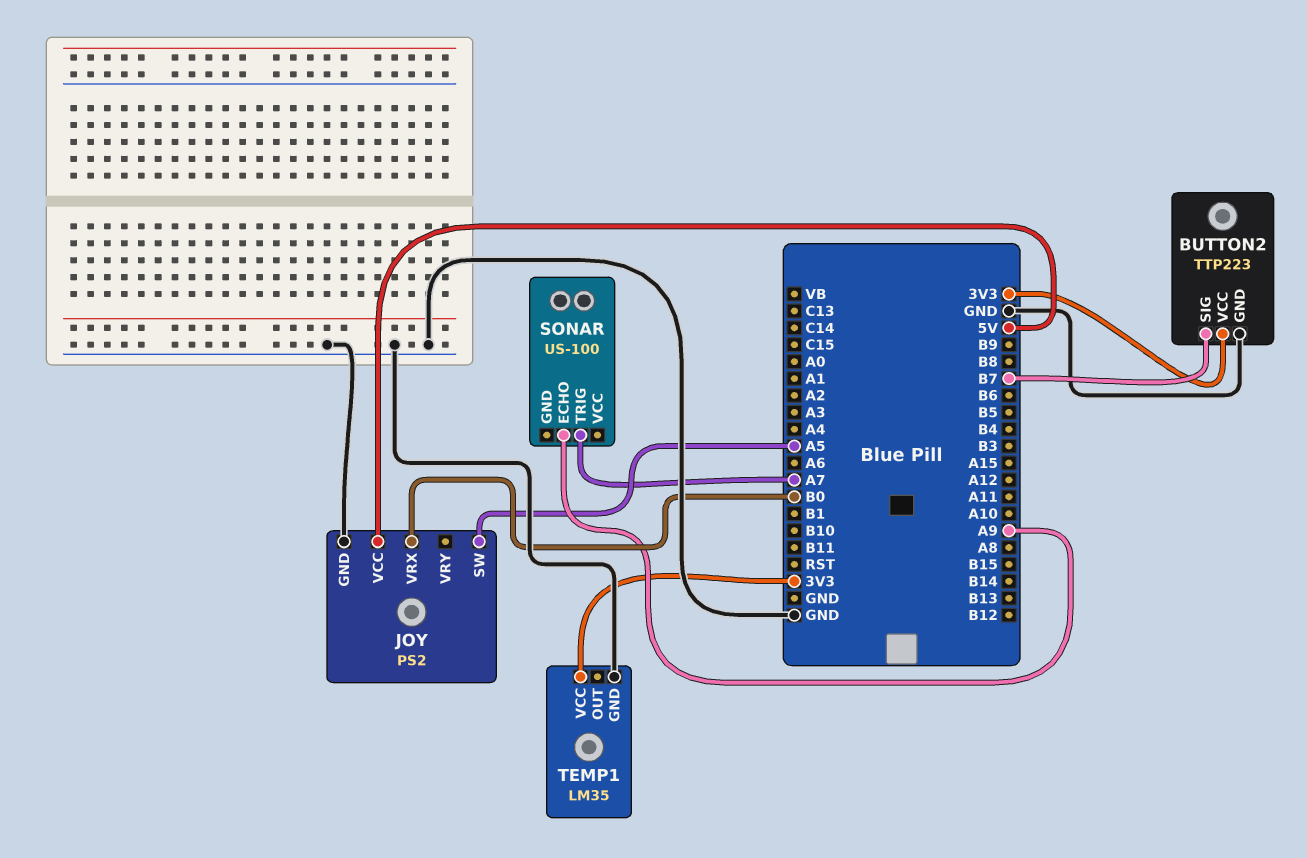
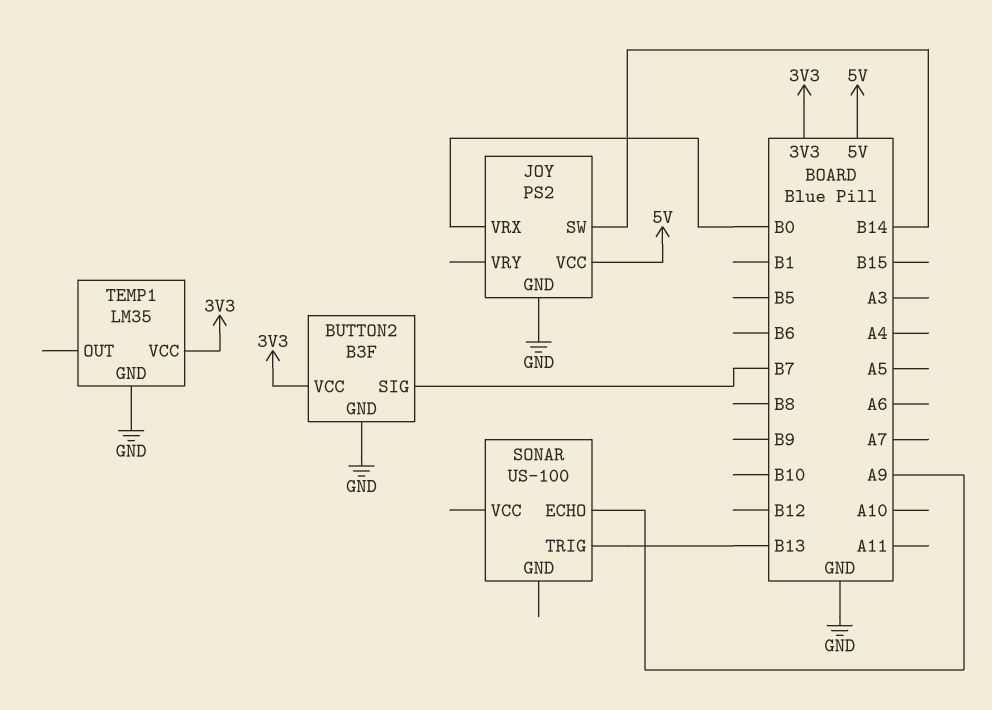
BUTTON2: TTP223 -> B3F
JOY pin SW: A5 -> B14
SONAR pin TRIG: A7 -> B13

